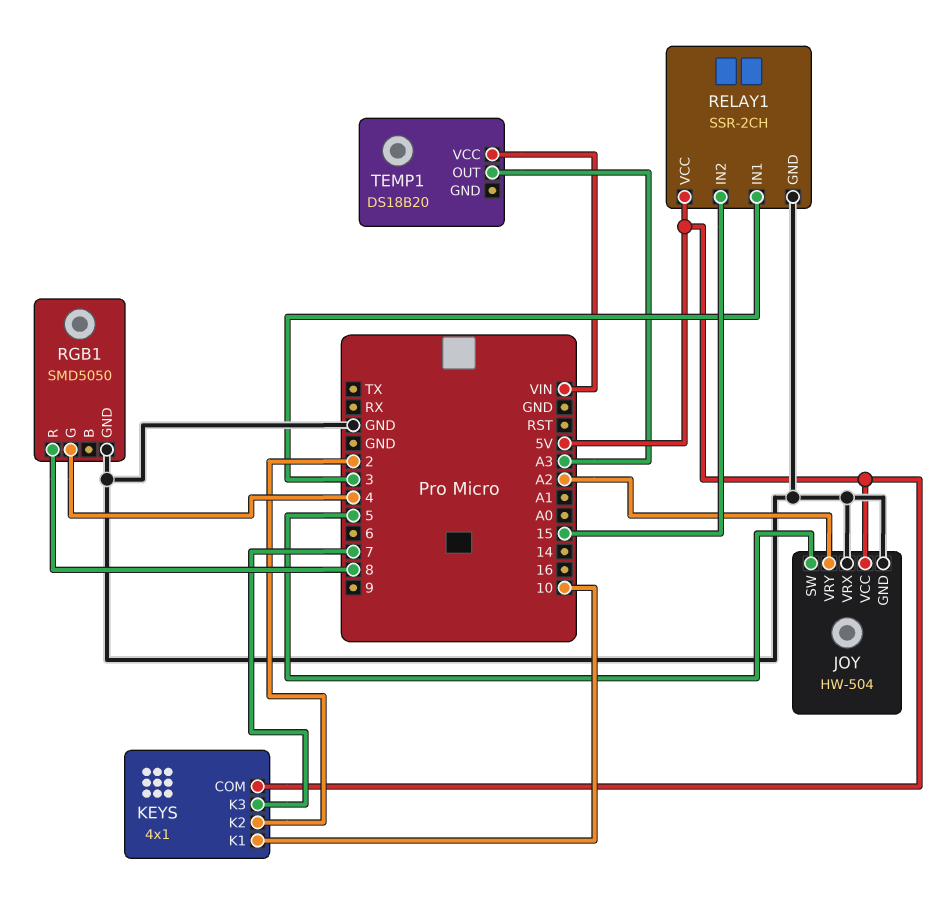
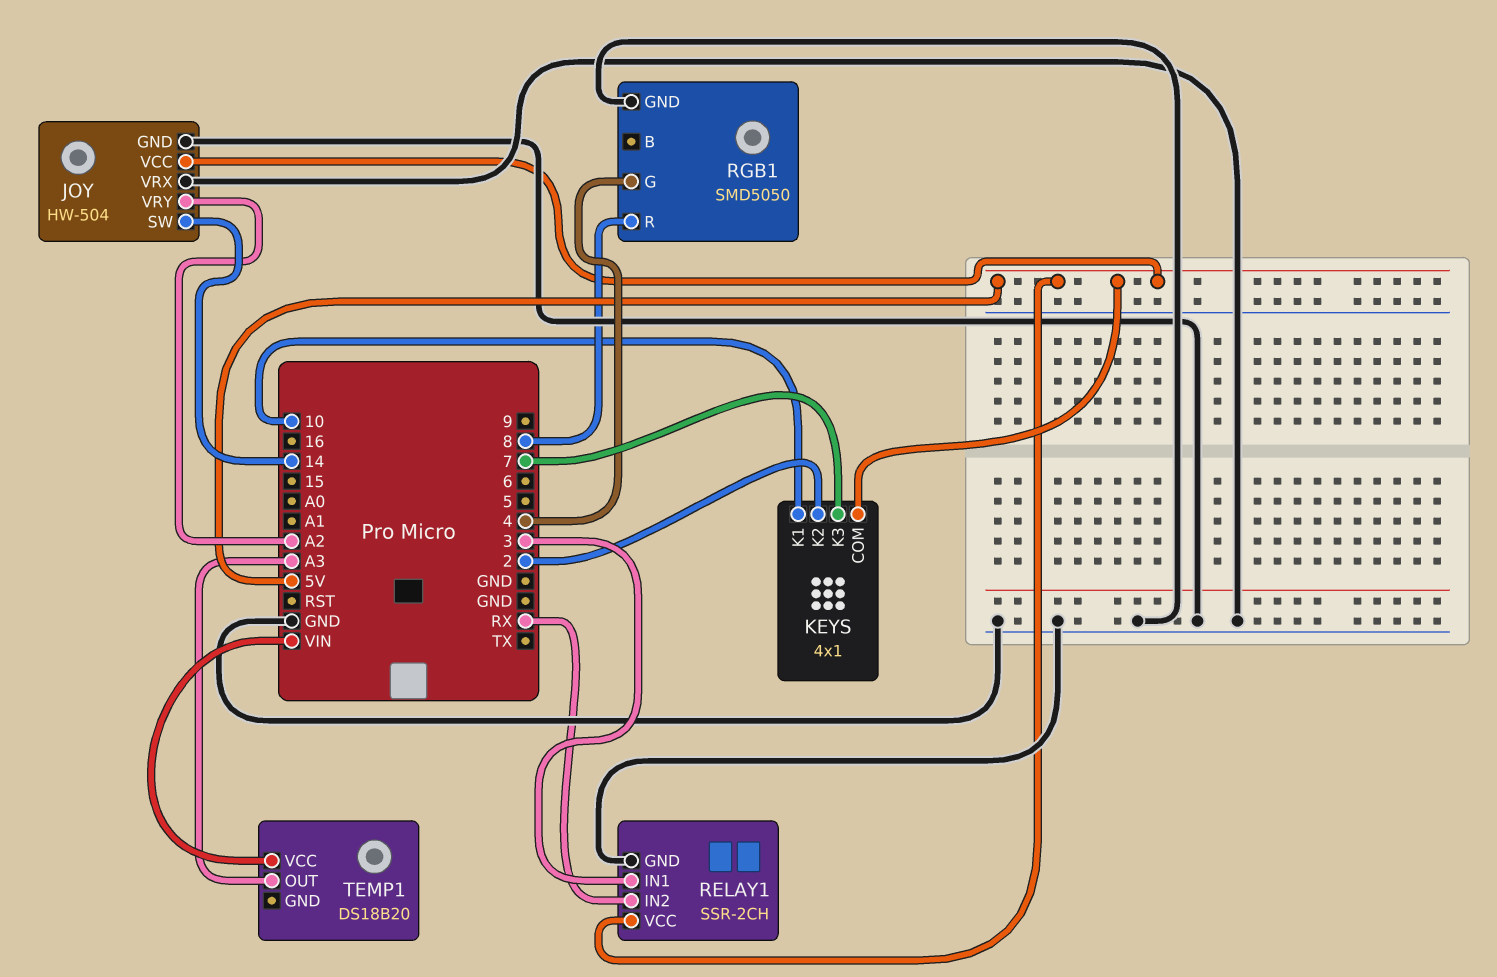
JOY pin SW: 5 -> 14
RELAY1 pin IN2: 15 -> RX

